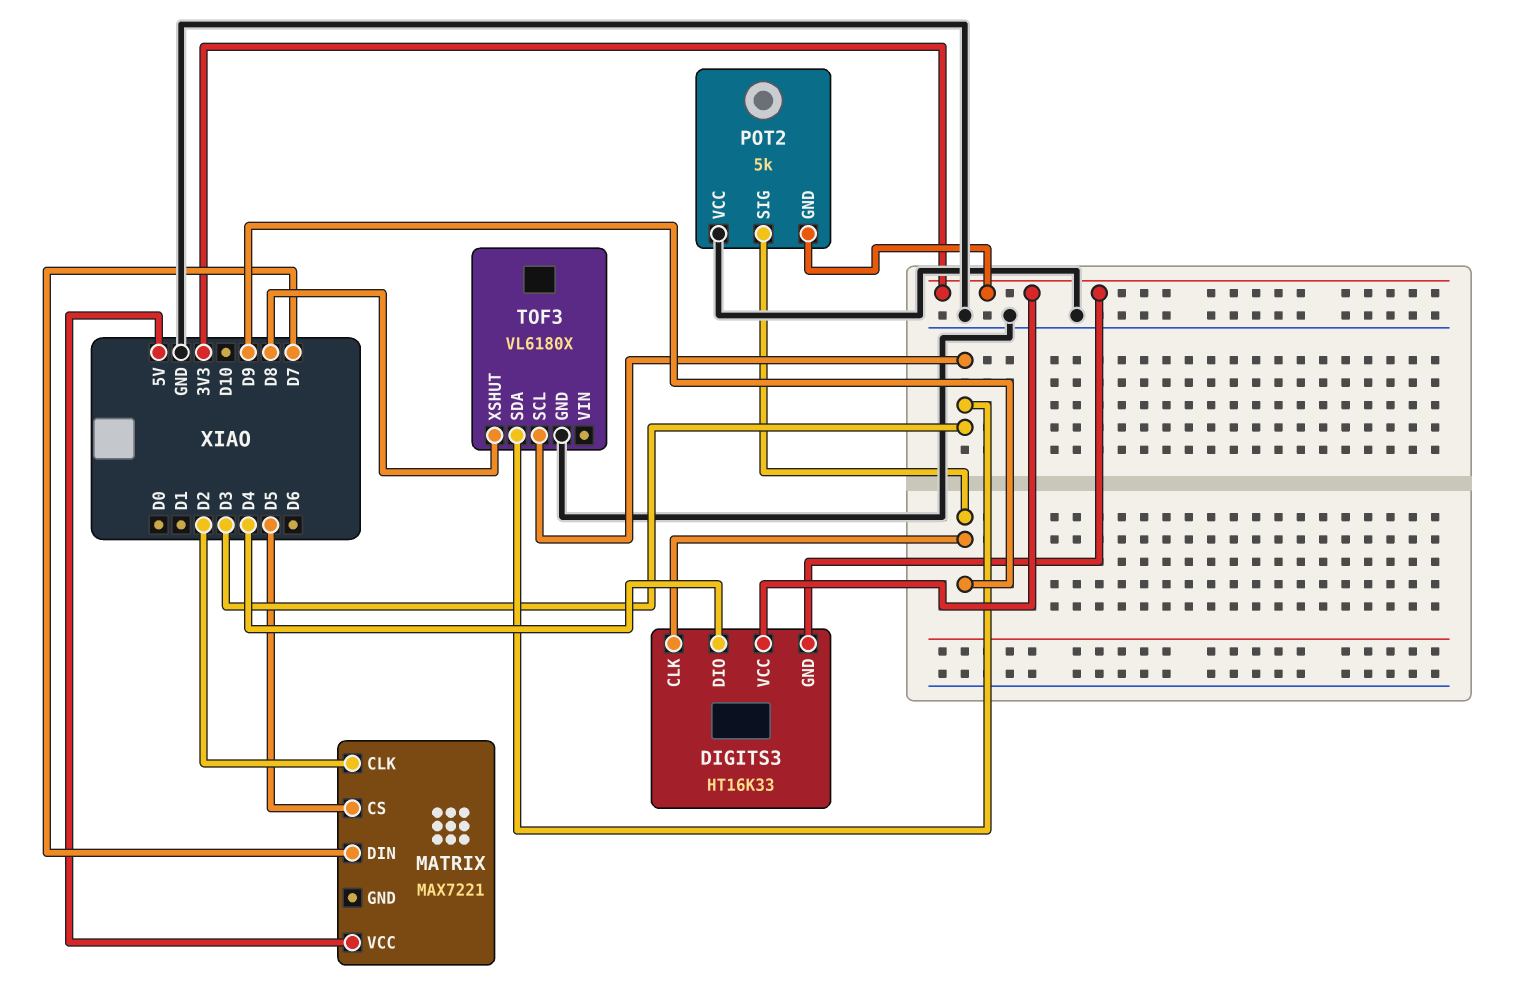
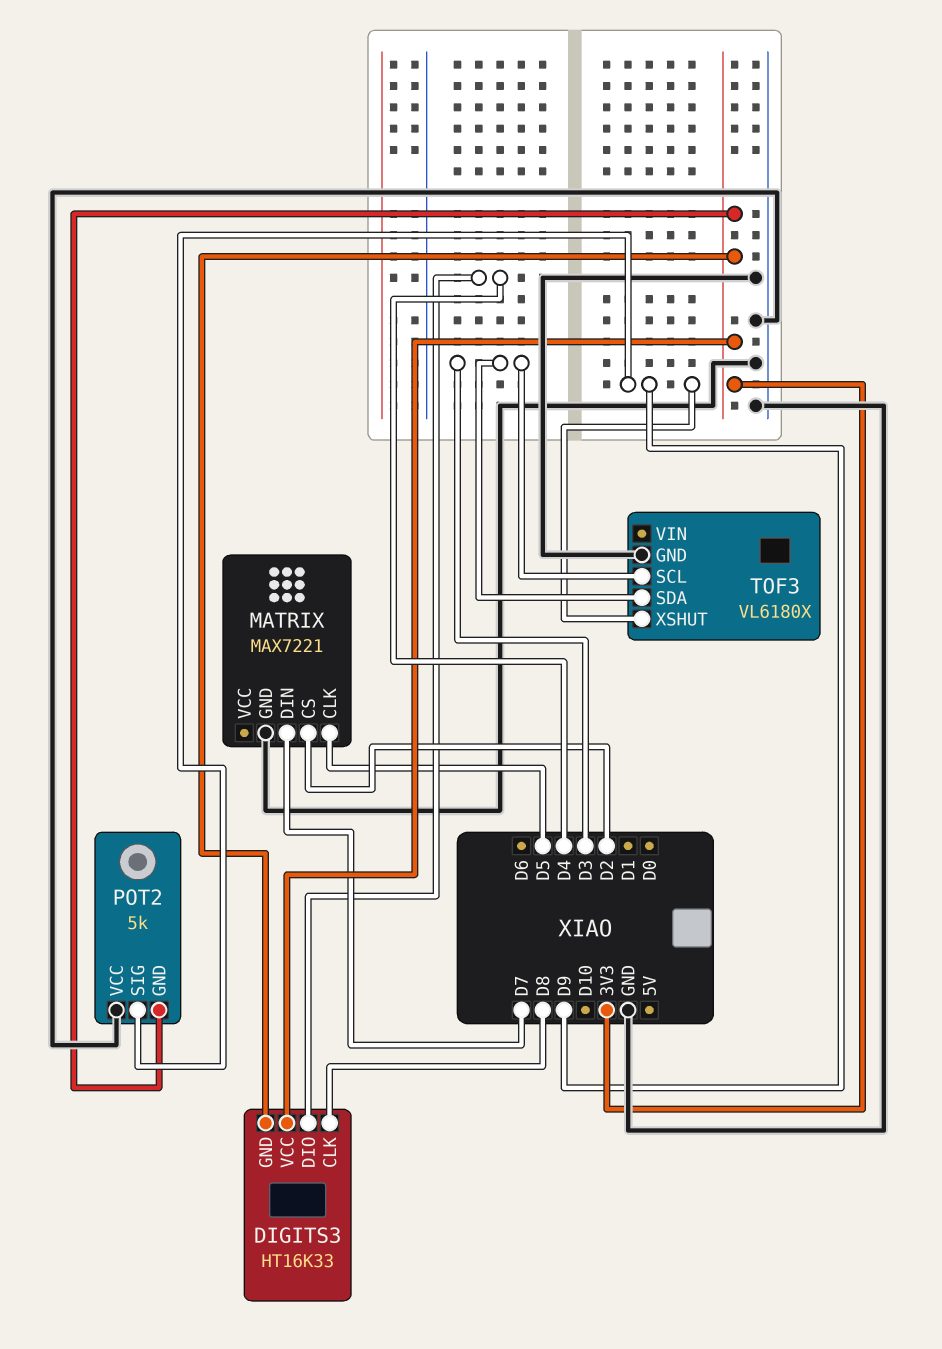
DIGITS3 pin CLK: D9 -> D8
MATRIX pin CLK: D2 -> D5
MATRIX pin CS: D5 -> D2
MATRIX pin GND: none -> GND
MATRIX pin VCC: 5V -> none
TOF3 pin XSHUT: D8 -> D9

